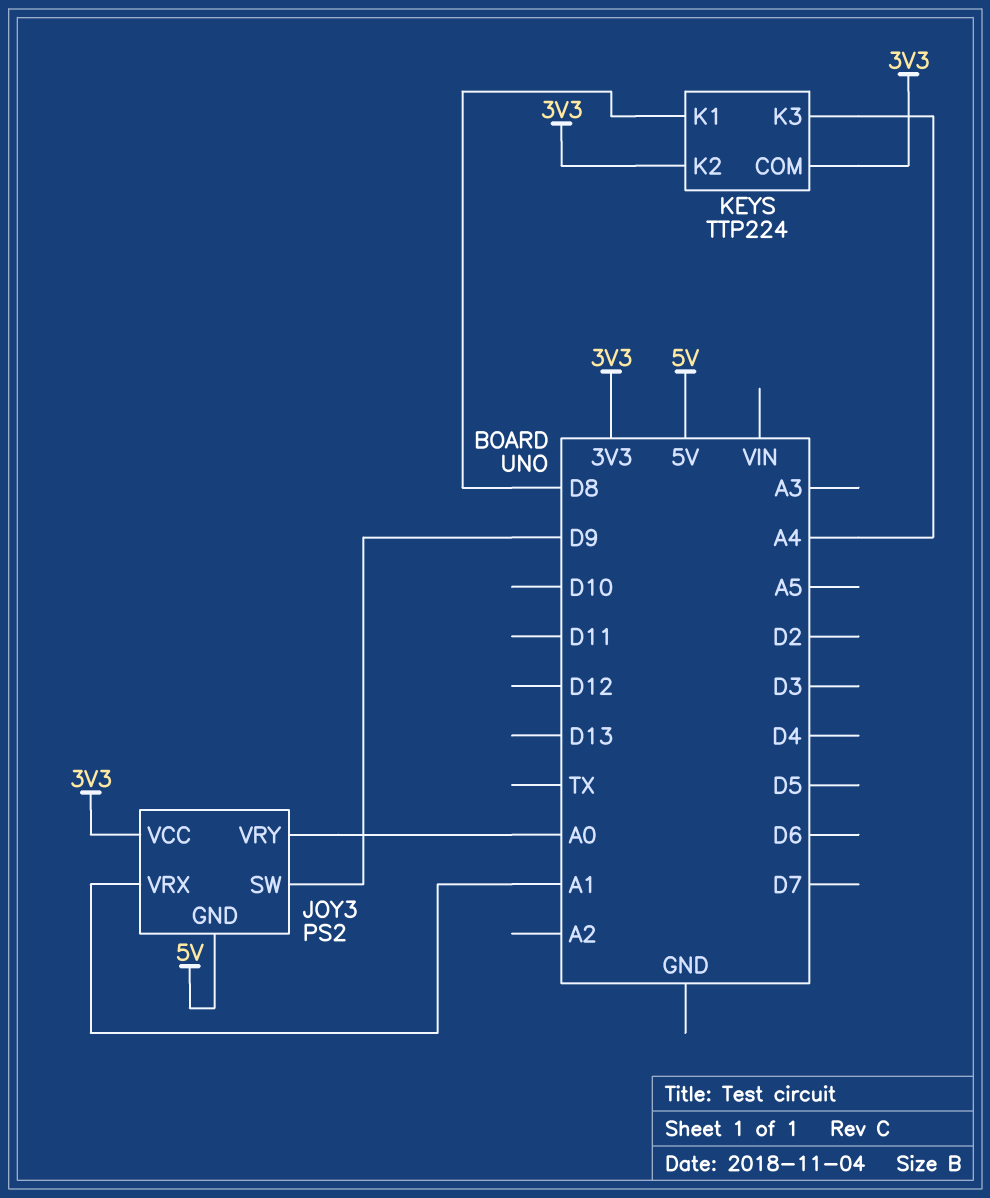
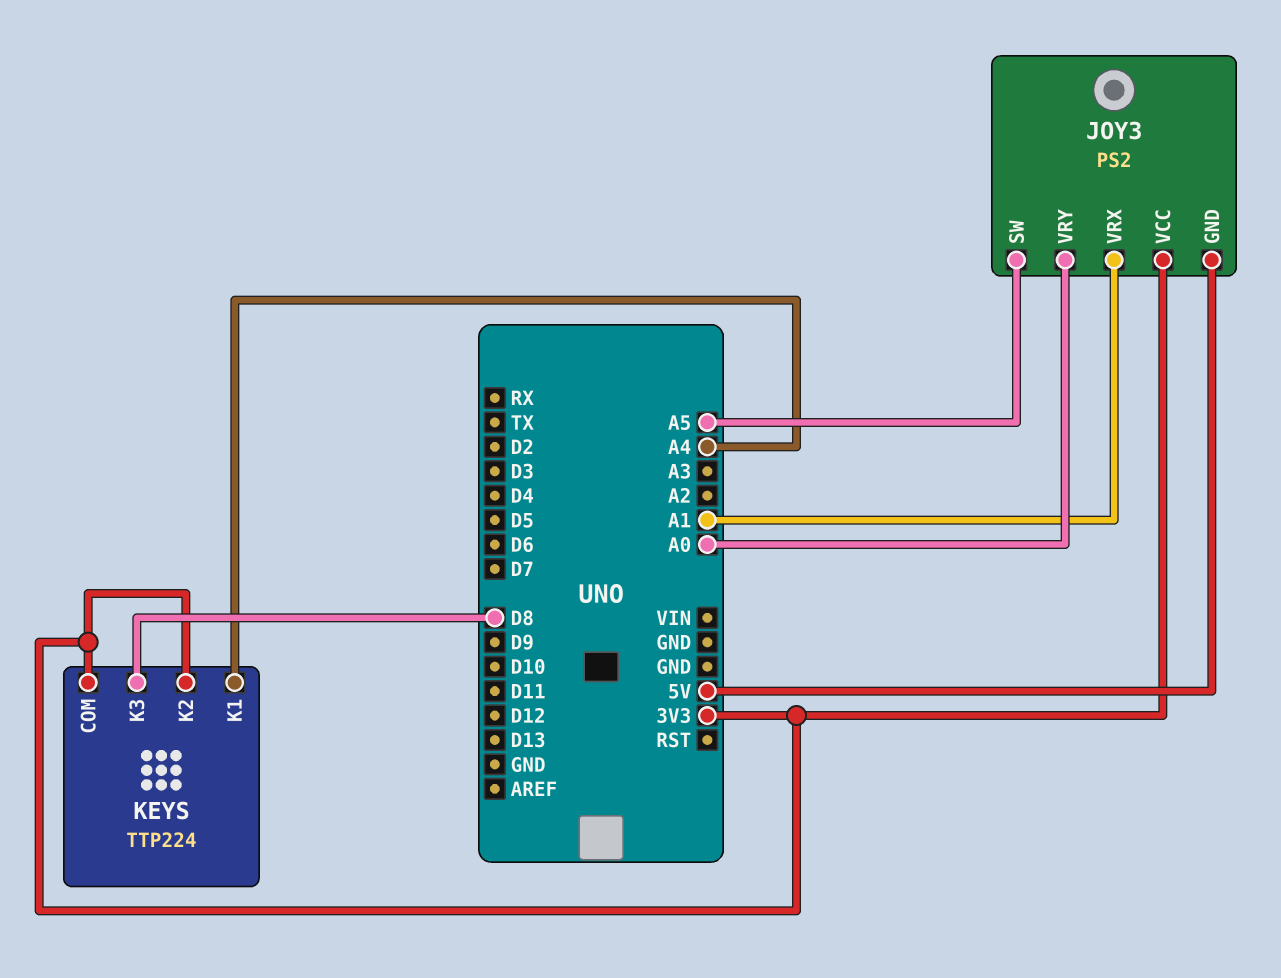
JOY3 pin SW: D9 -> A5
KEYS pin K1: D8 -> A4
KEYS pin K3: A4 -> D8

